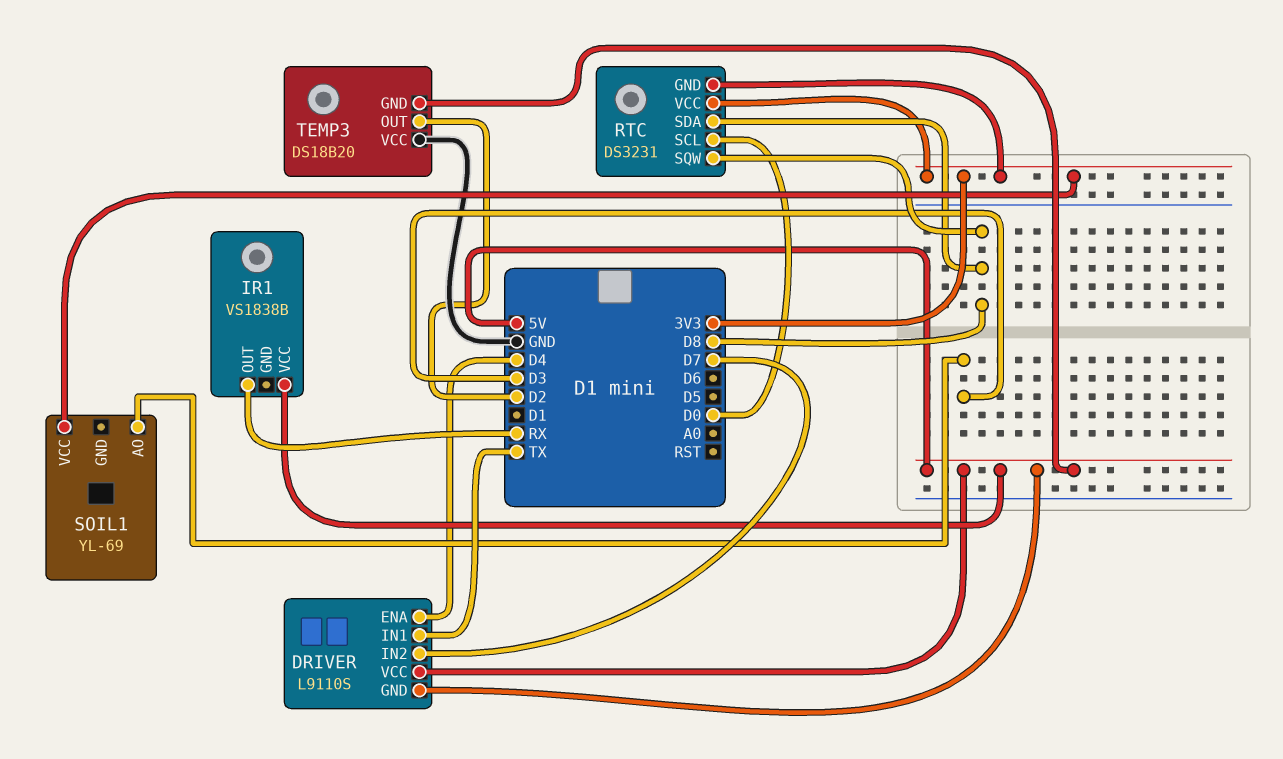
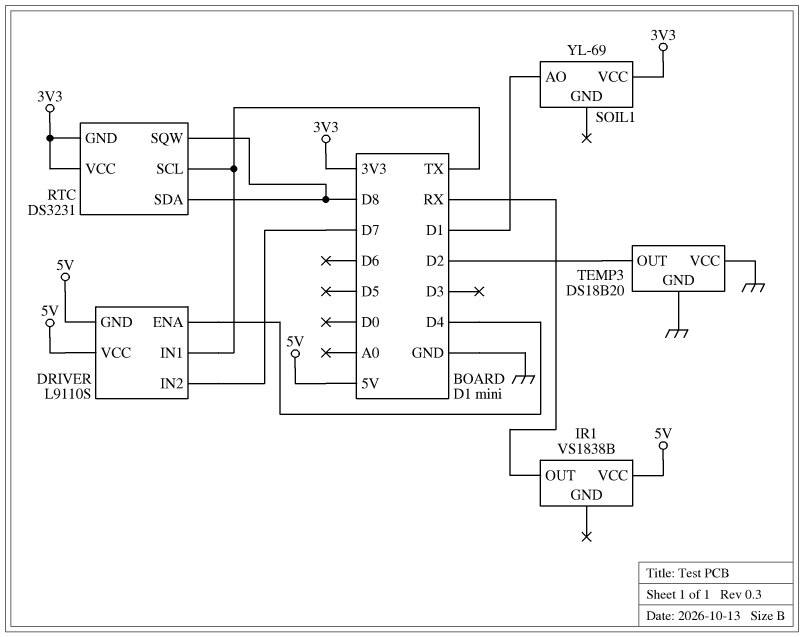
RTC pin SCL: D0 -> TX
SOIL1 pin AO: D3 -> D1
TEMP3 pin GND: 5V -> GND

